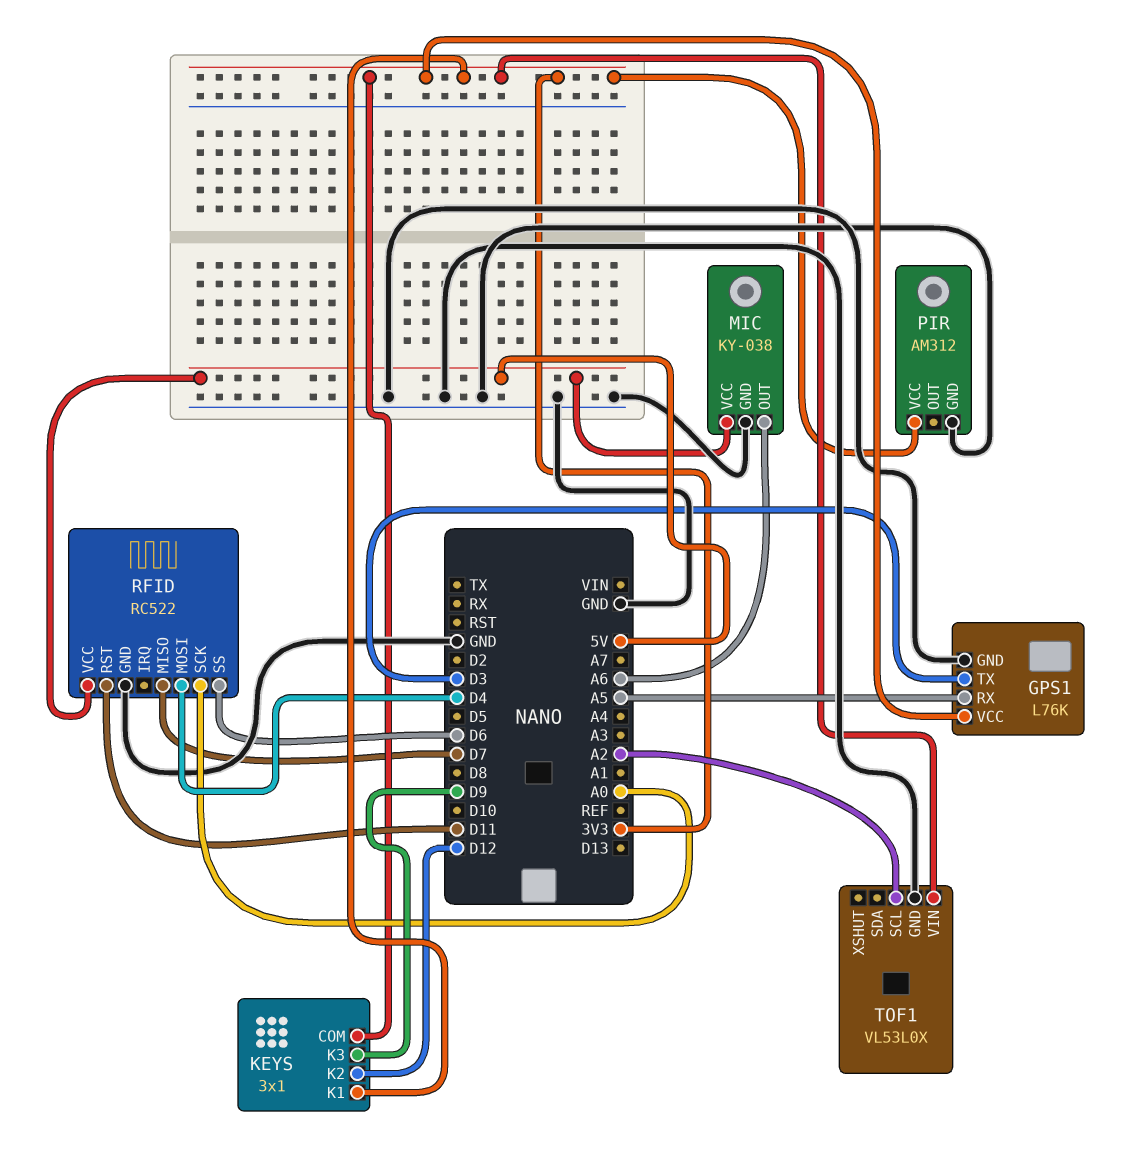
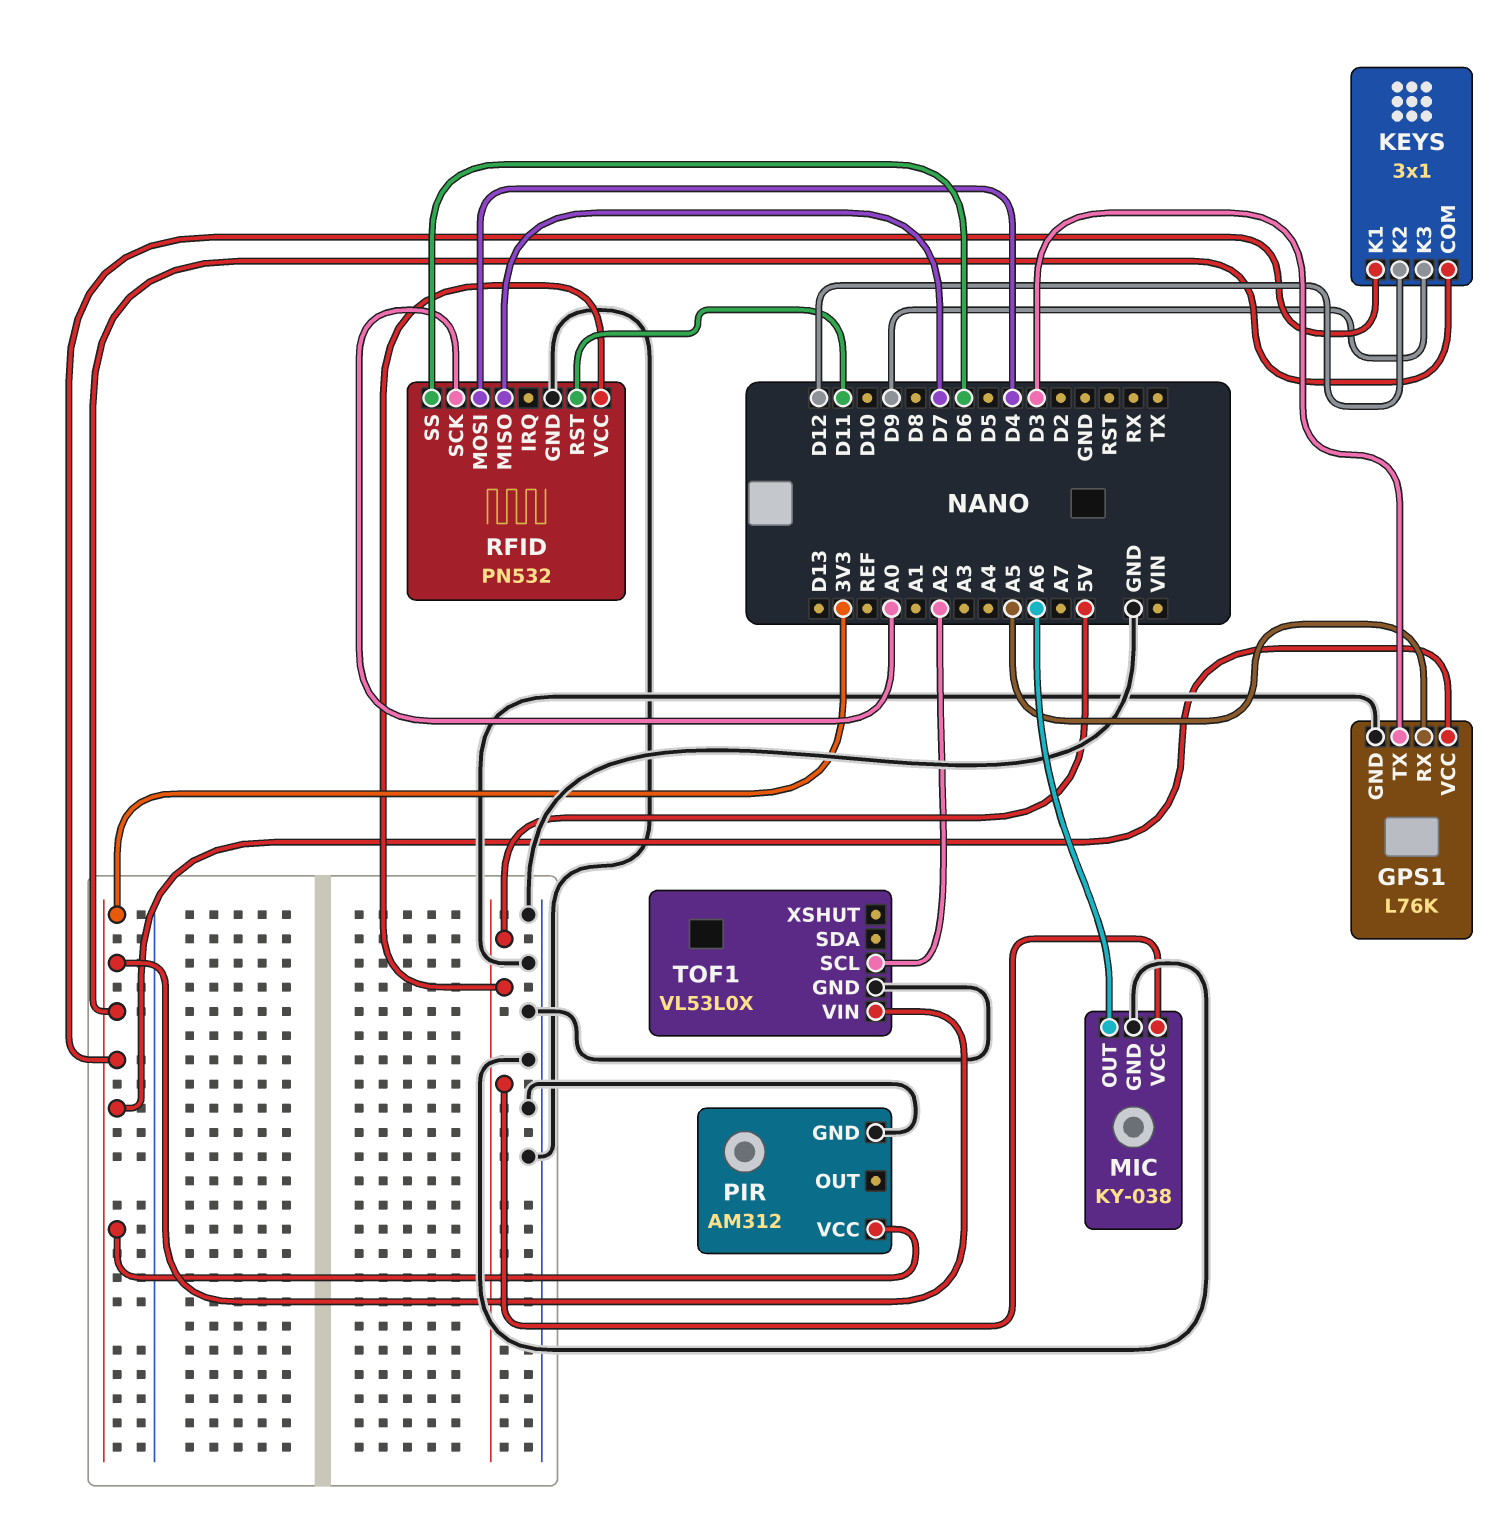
RFID: RC522 -> PN532

